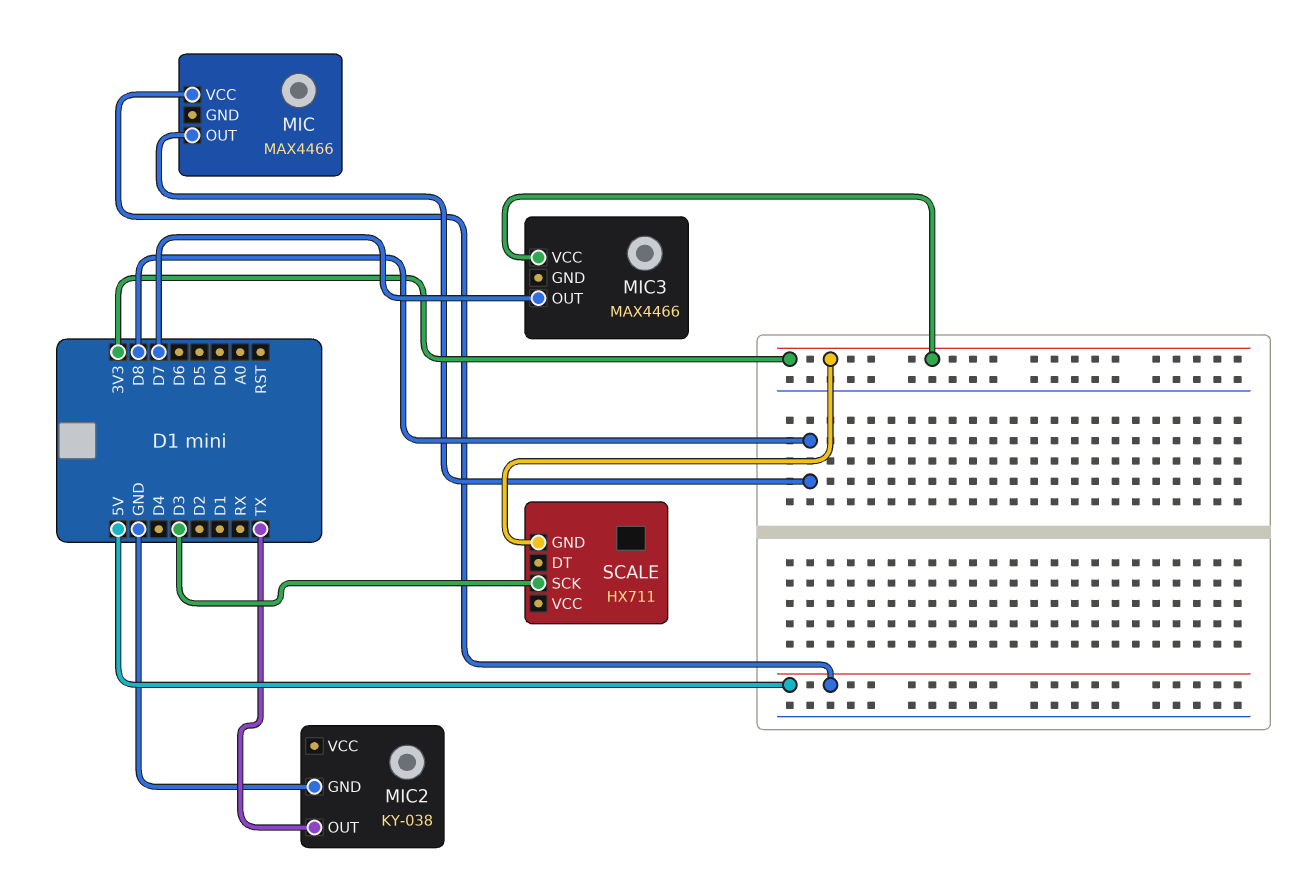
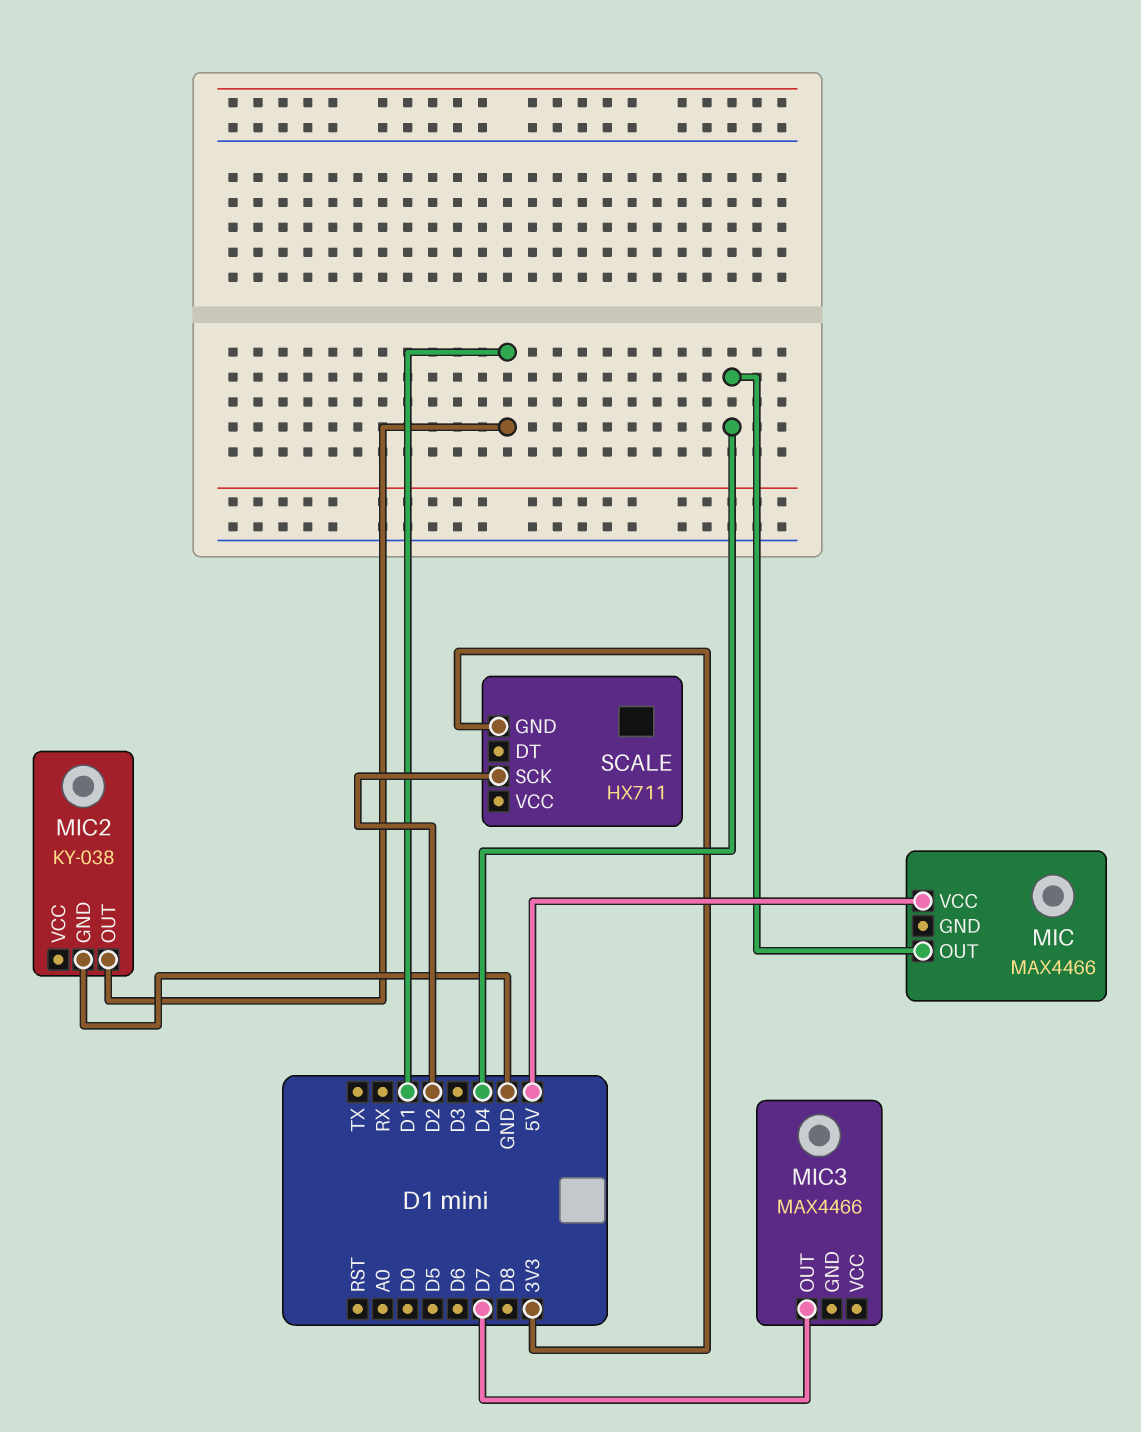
MIC pin OUT: D8 -> D4
MIC2 pin OUT: TX -> D1
MIC3 pin VCC: 3V3 -> none
SCALE pin SCK: D3 -> D2

